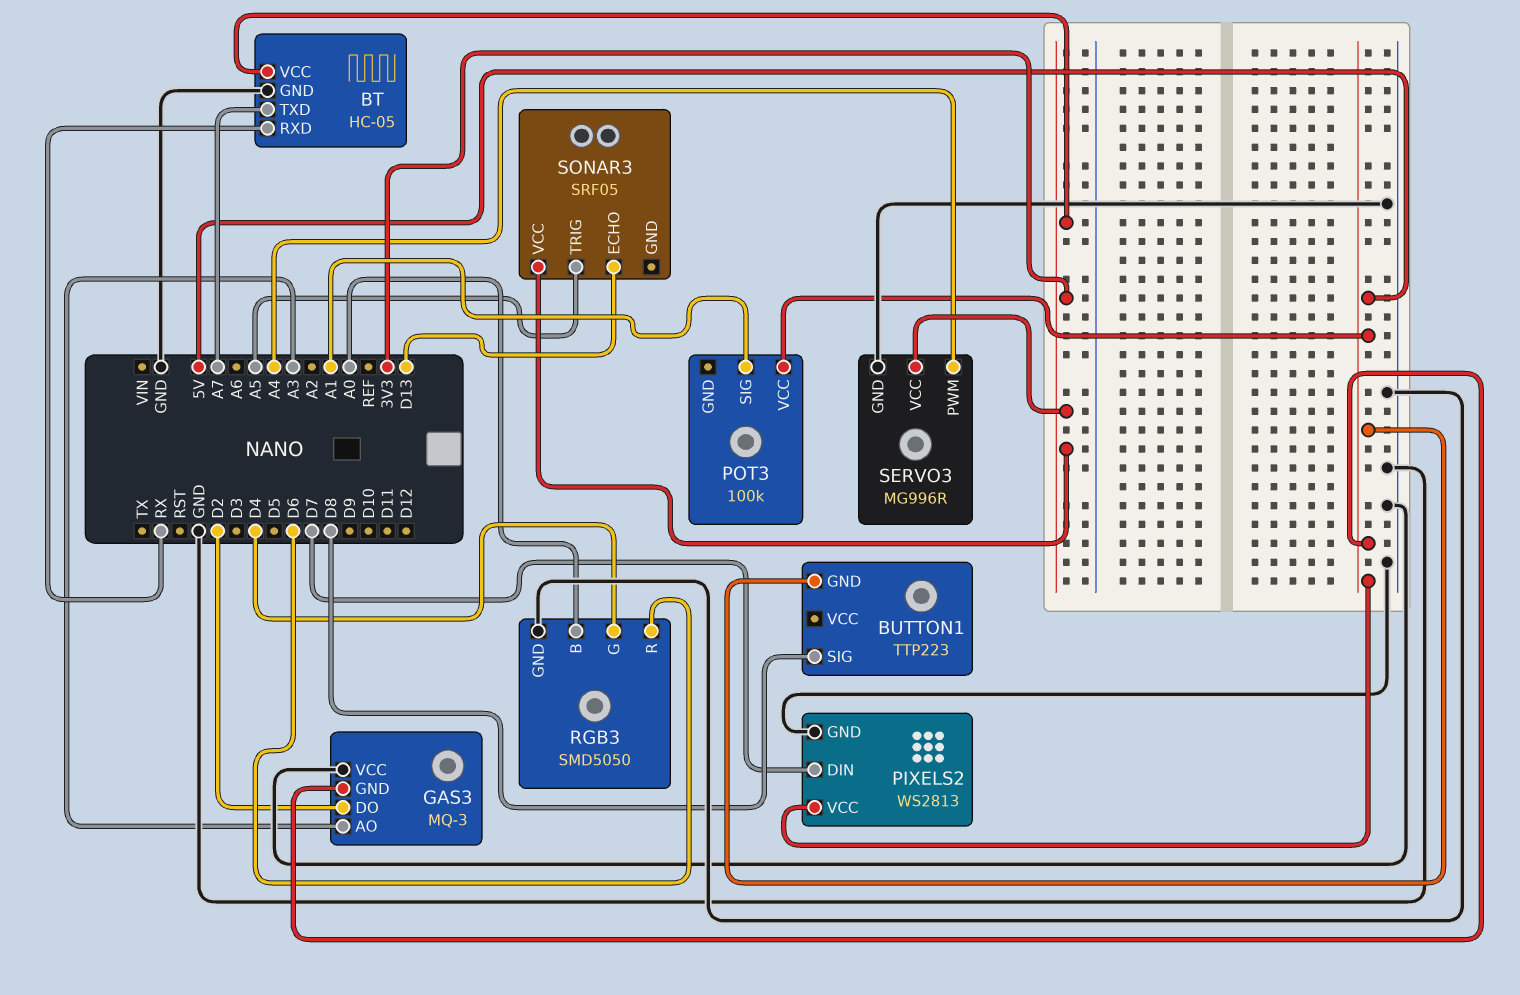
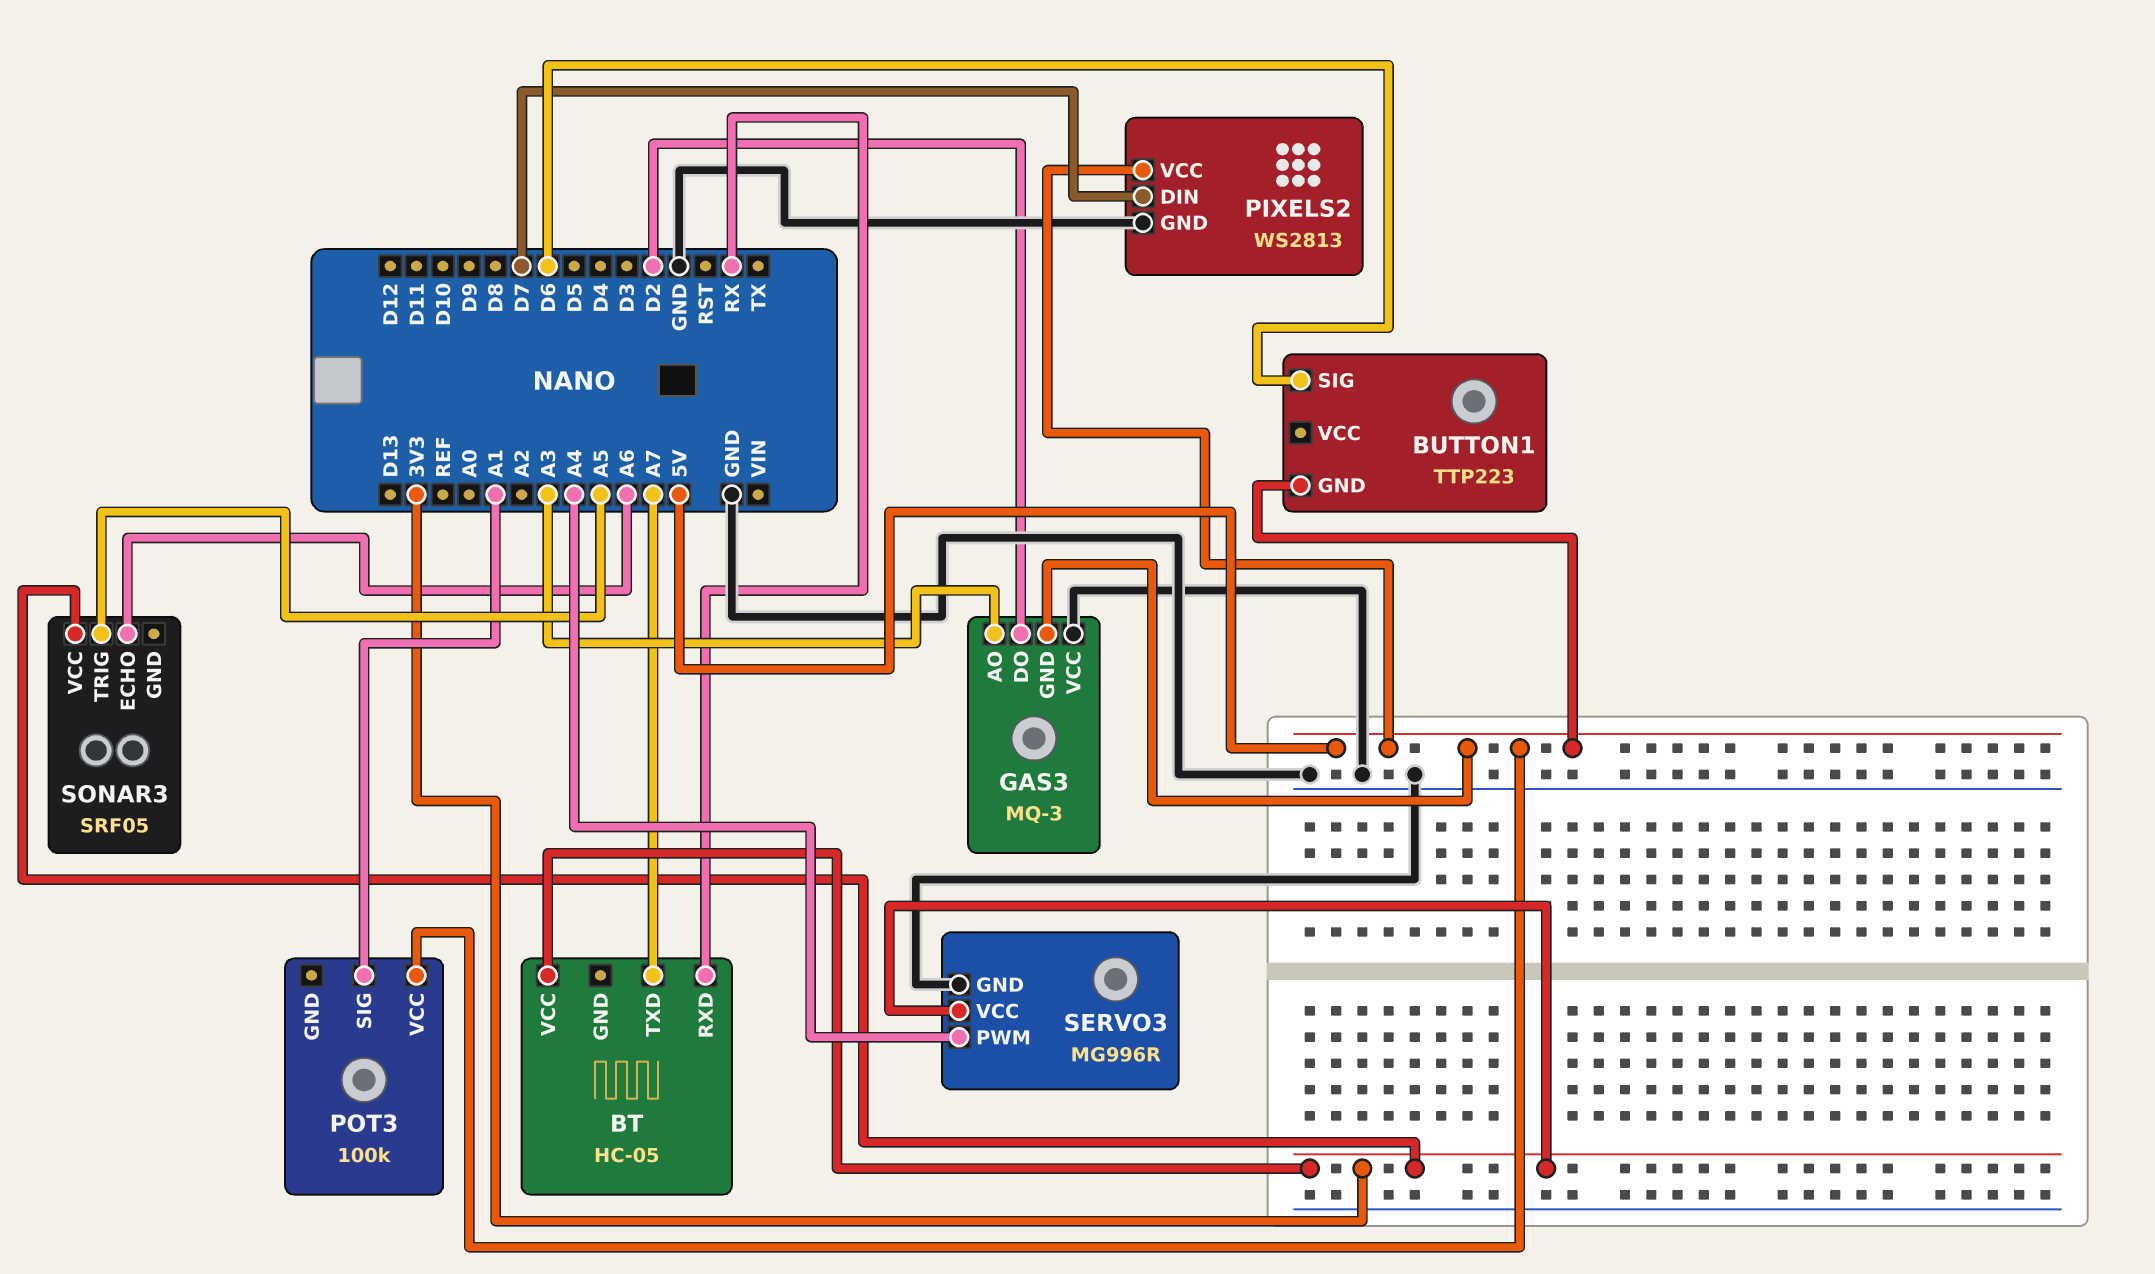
BT pin GND: GND -> none
BUTTON1 pin SIG: D8 -> D6
RGB3: SMD5050 -> none
RGB3 pin B: A0 -> none
RGB3 pin G: D4 -> none
RGB3 pin GND: GND -> none
RGB3 pin R: D6 -> none
SONAR3 pin ECHO: D13 -> A6

